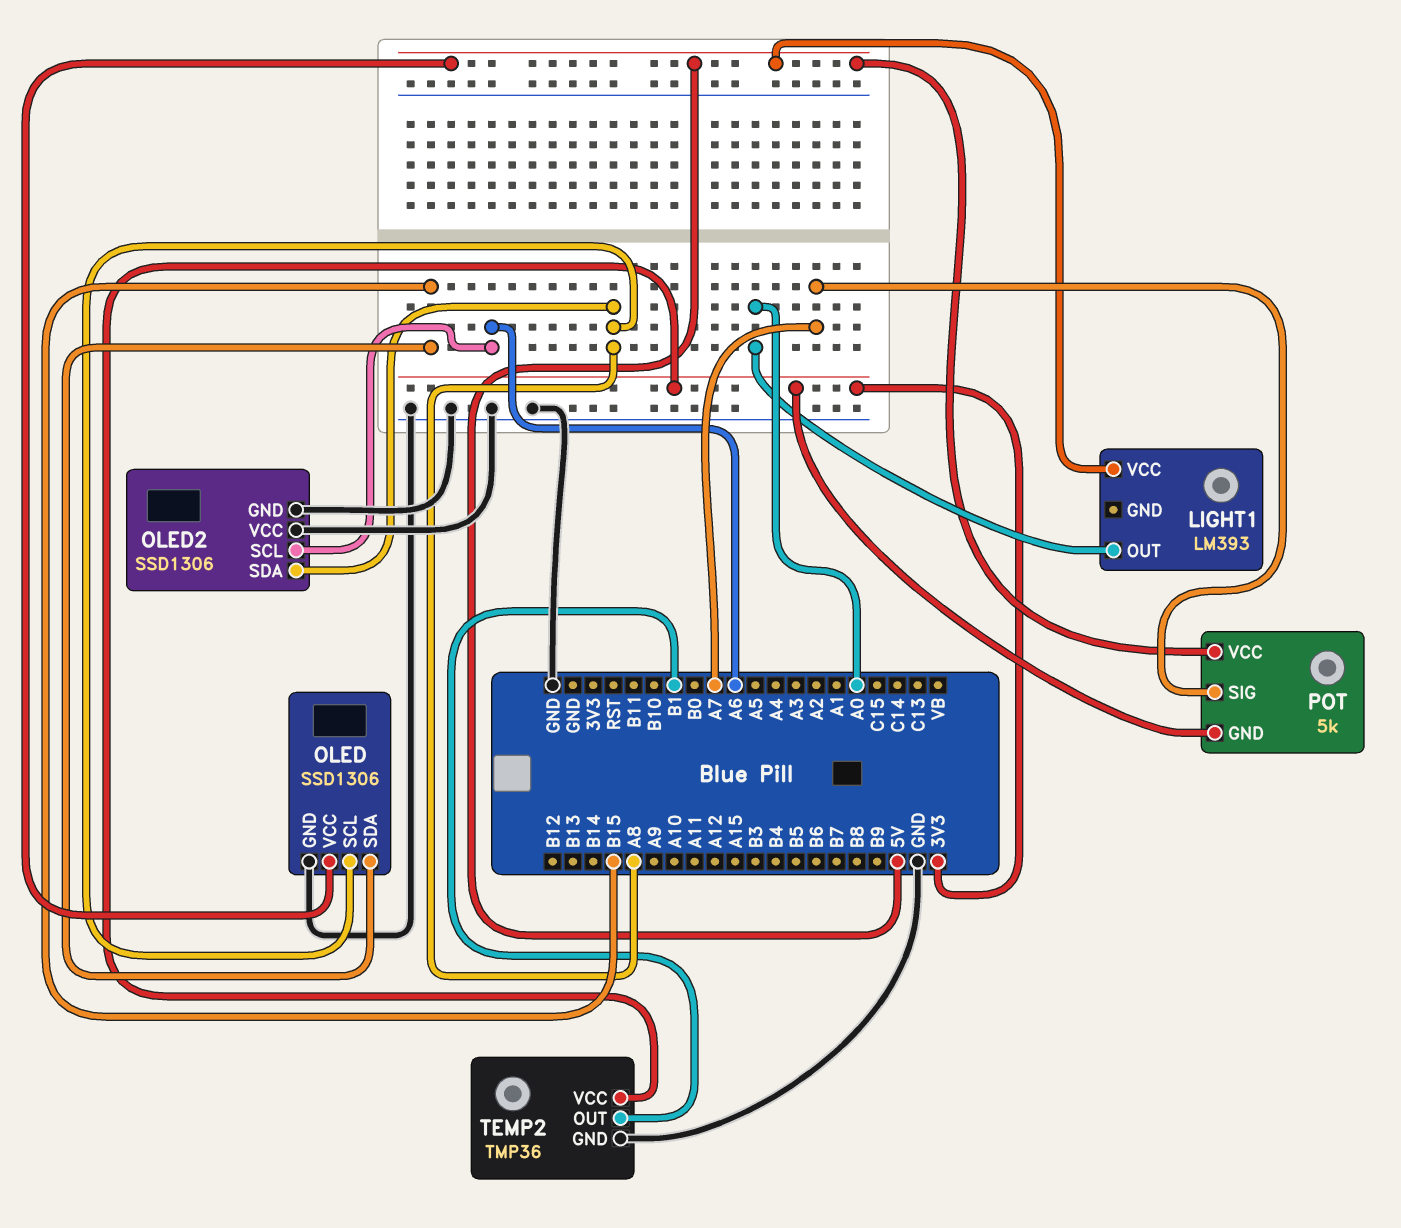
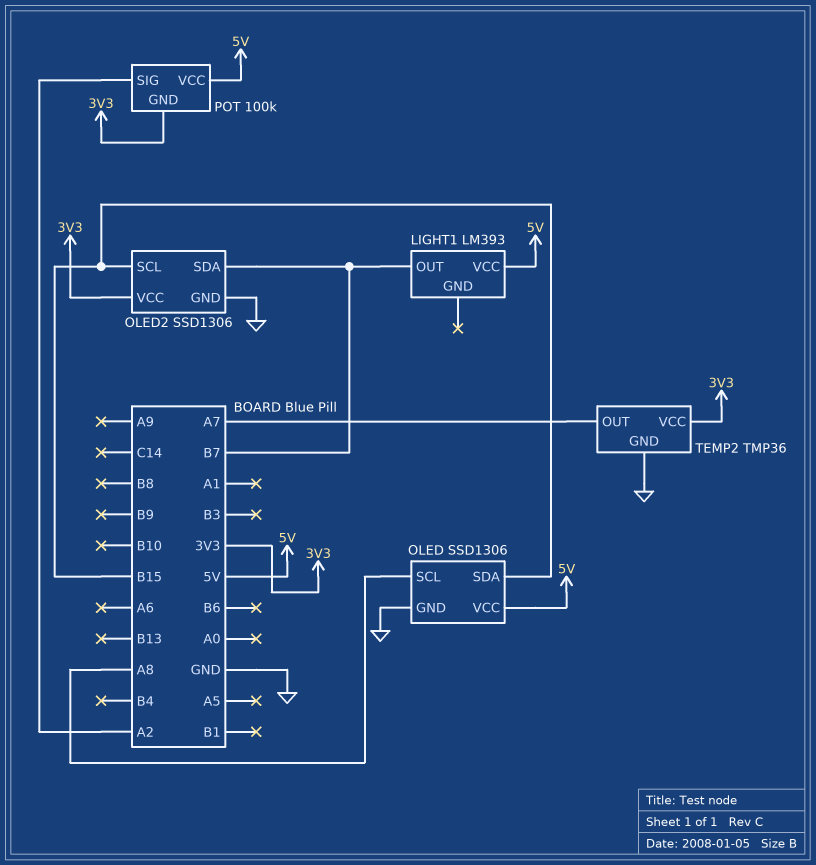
LIGHT1 pin OUT: A0 -> B7
OLED2 pin SCL: A6 -> B15
OLED2 pin SDA: A8 -> B7
OLED2 pin VCC: GND -> 3V3
POT: 5k -> 100k
POT pin SIG: A7 -> A2
TEMP2 pin OUT: B1 -> A7

